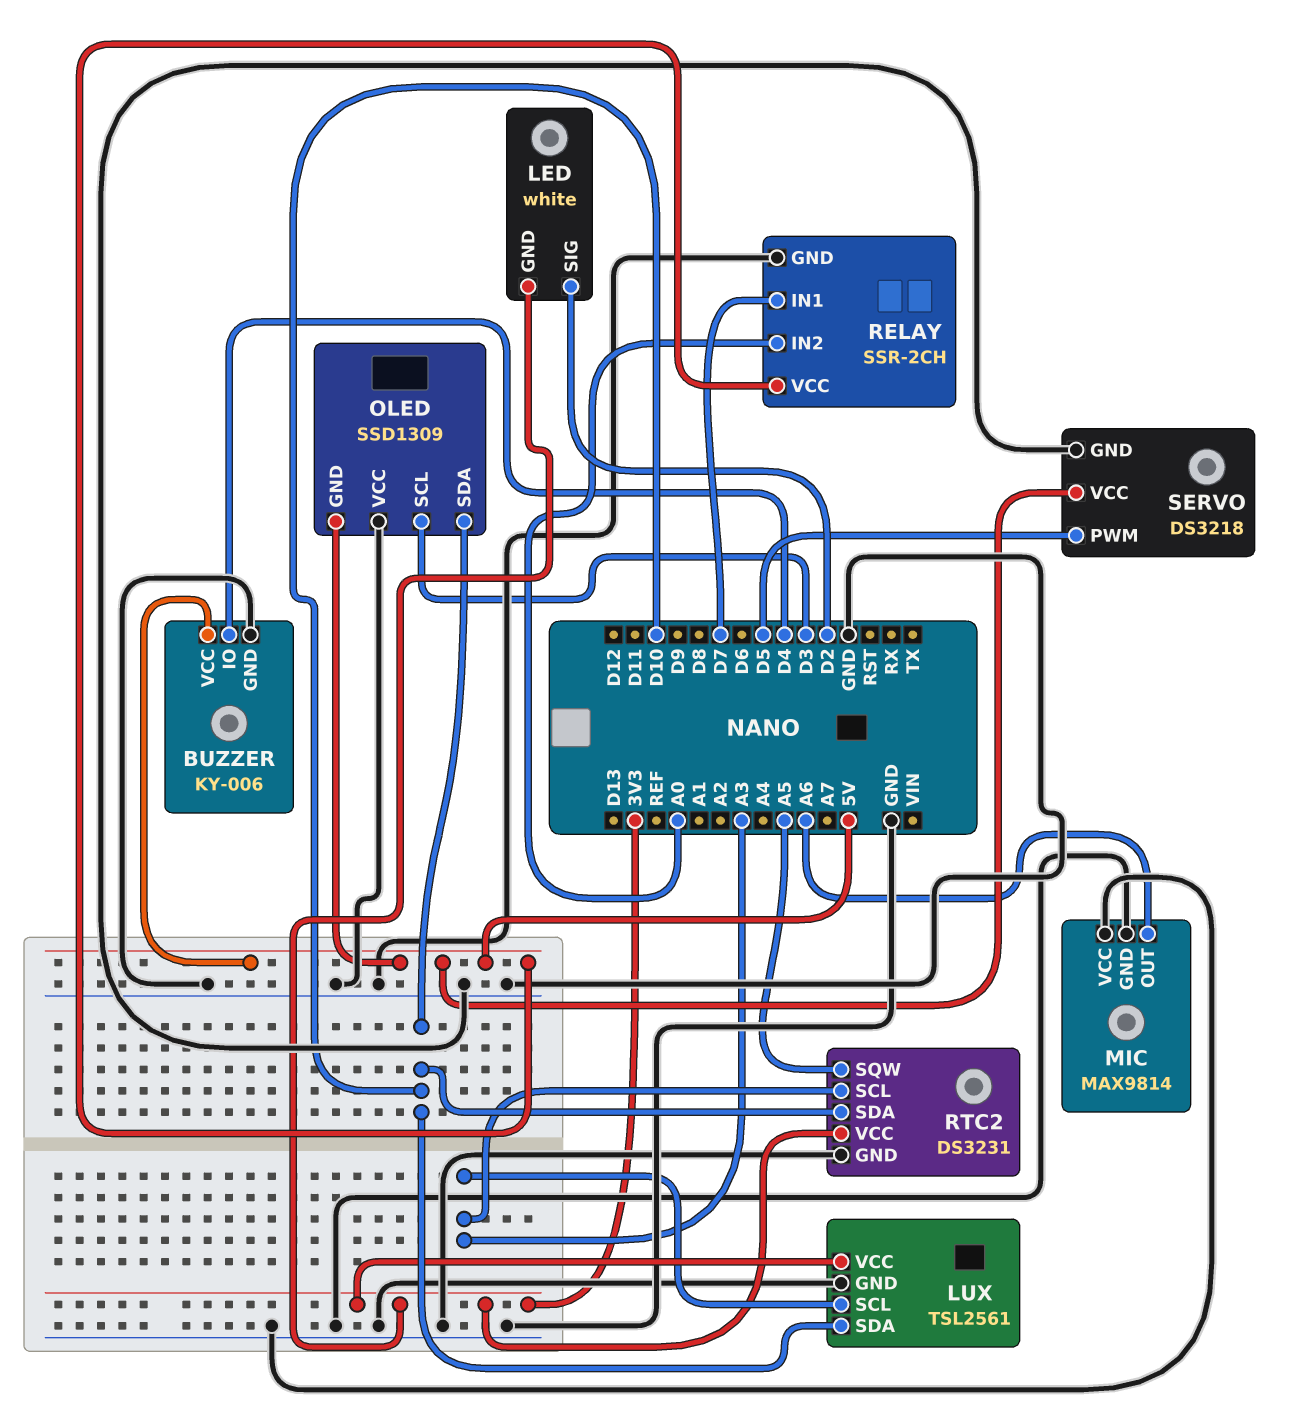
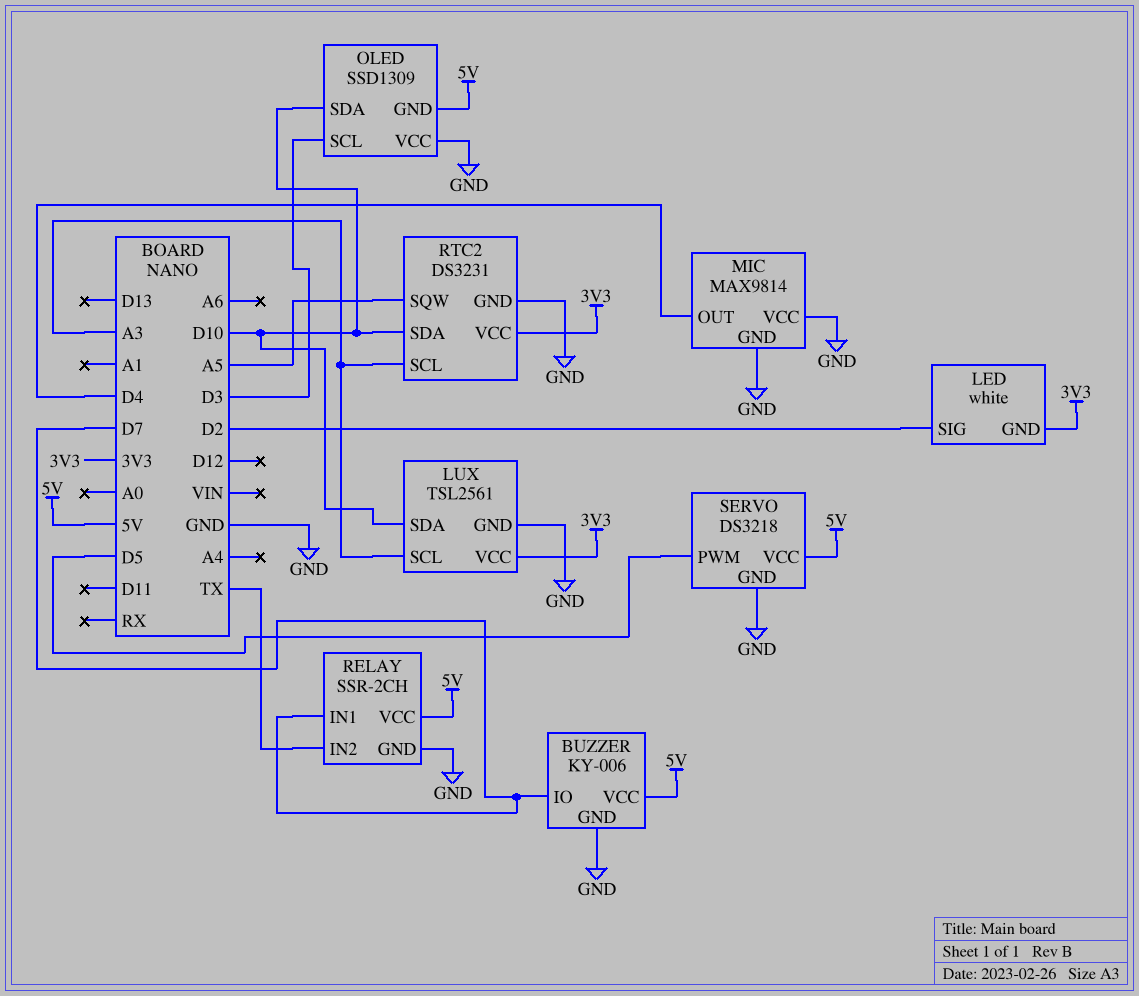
BUZZER pin IO: D4 -> D7
MIC pin OUT: A6 -> D4
RELAY pin IN2: A0 -> TX

